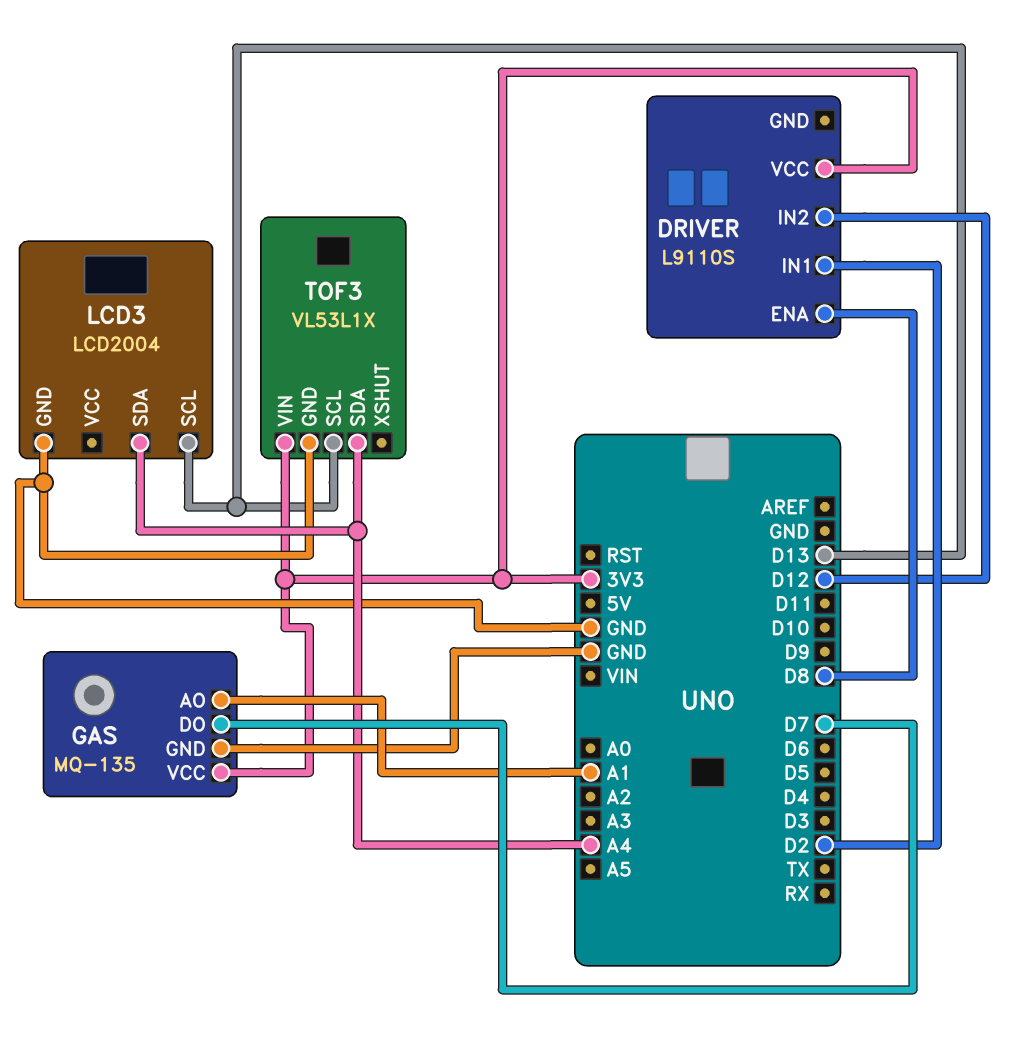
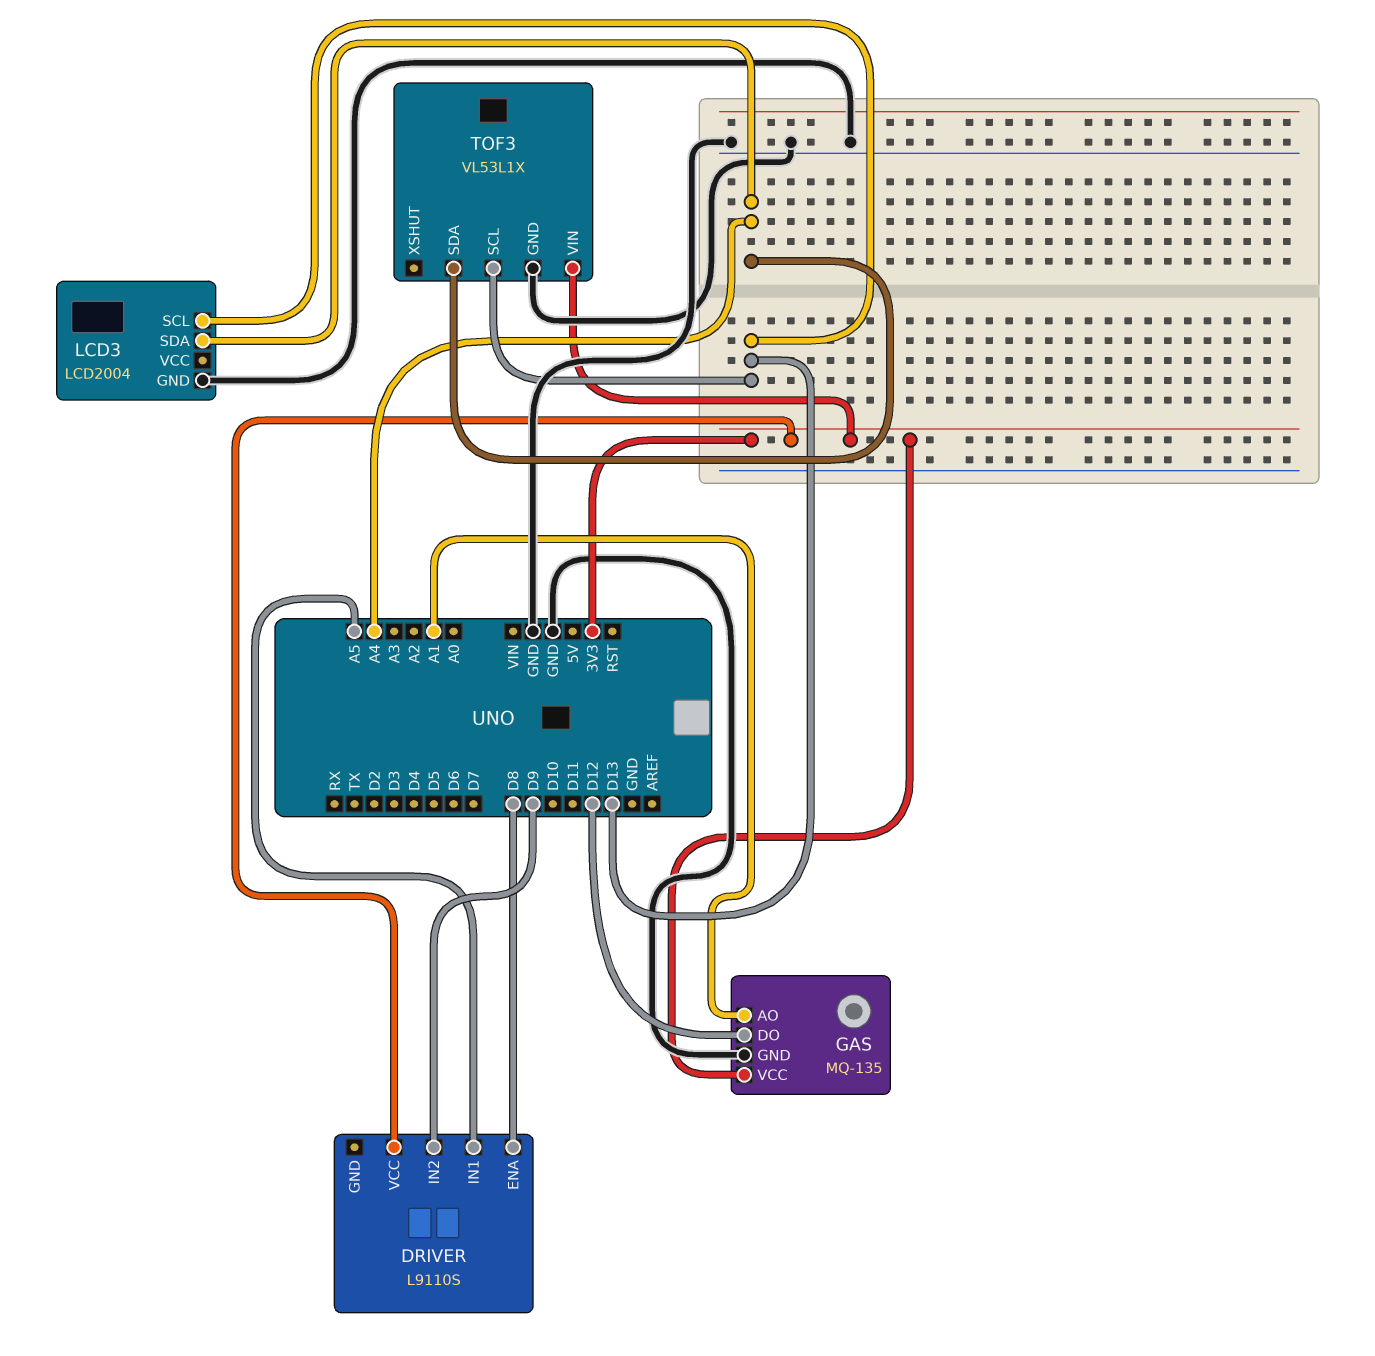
DRIVER pin IN1: D2 -> A5
DRIVER pin IN2: D12 -> D9
GAS pin DO: D7 -> D12

